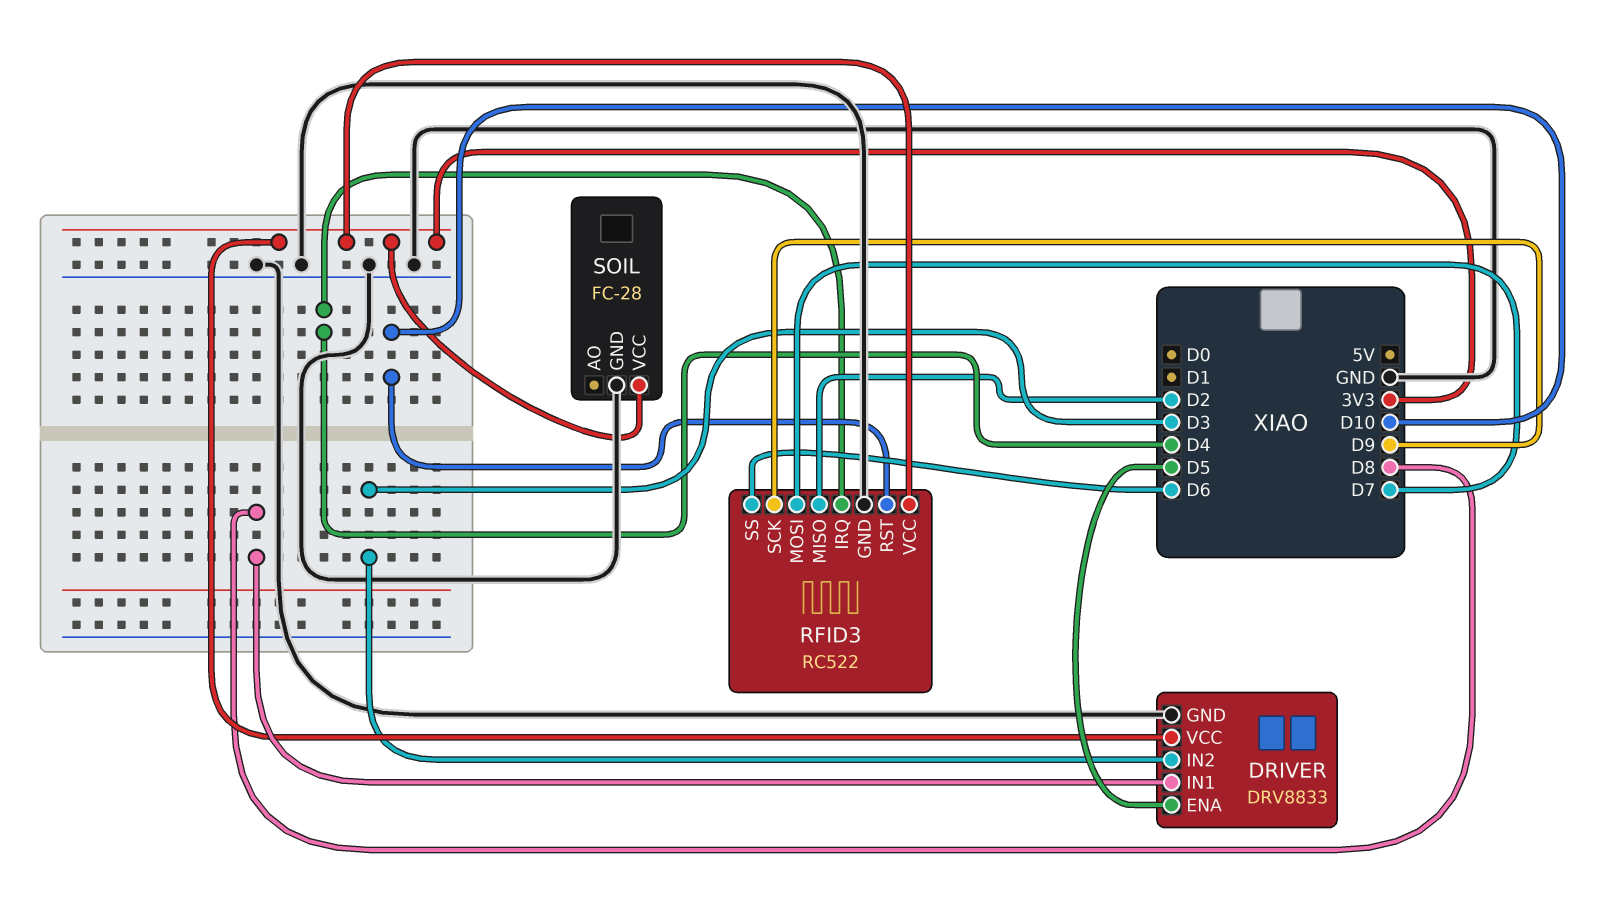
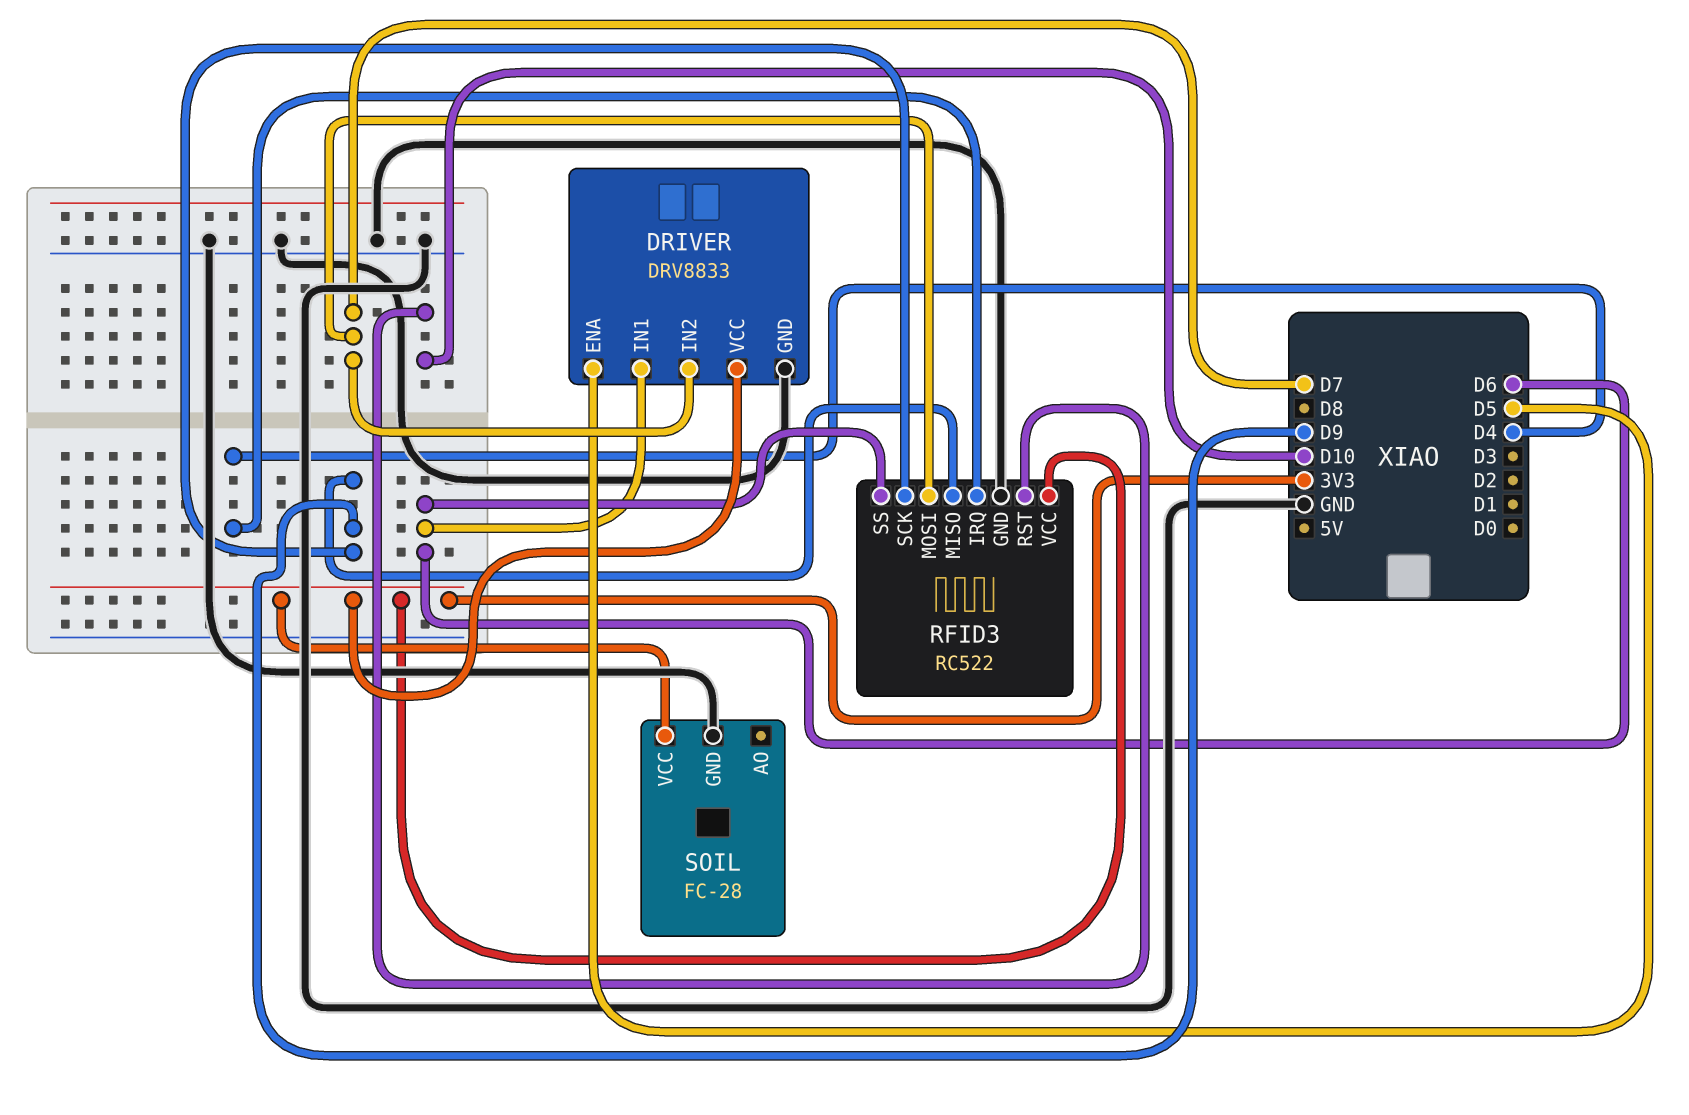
DRIVER pin IN1: D8 -> D6
DRIVER pin IN2: D3 -> D7
RFID3 pin MISO: D2 -> D9

